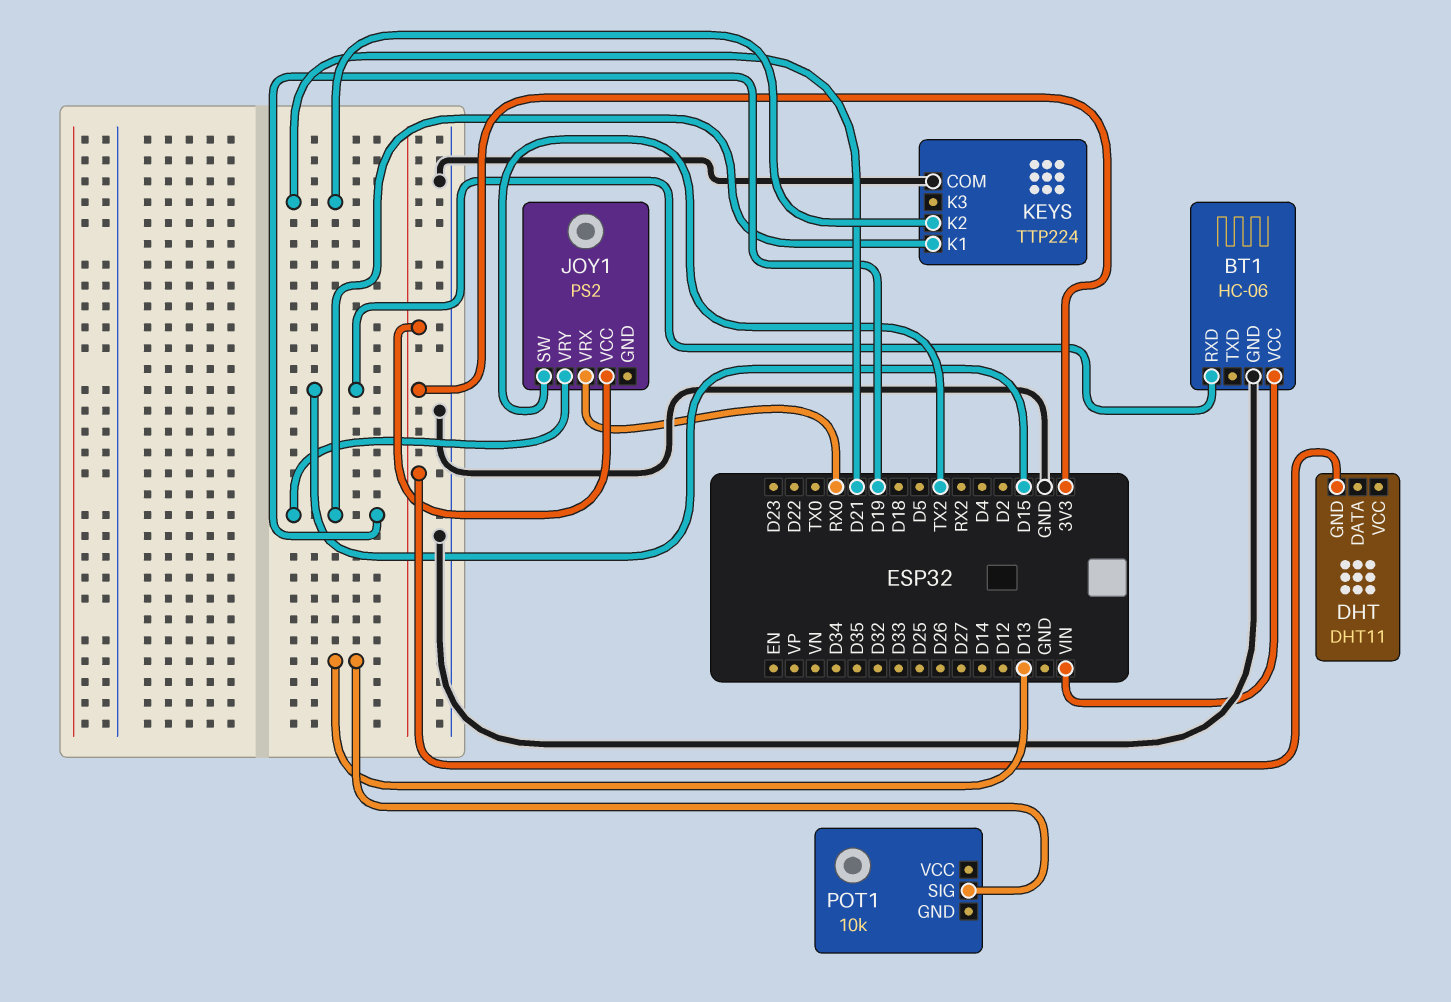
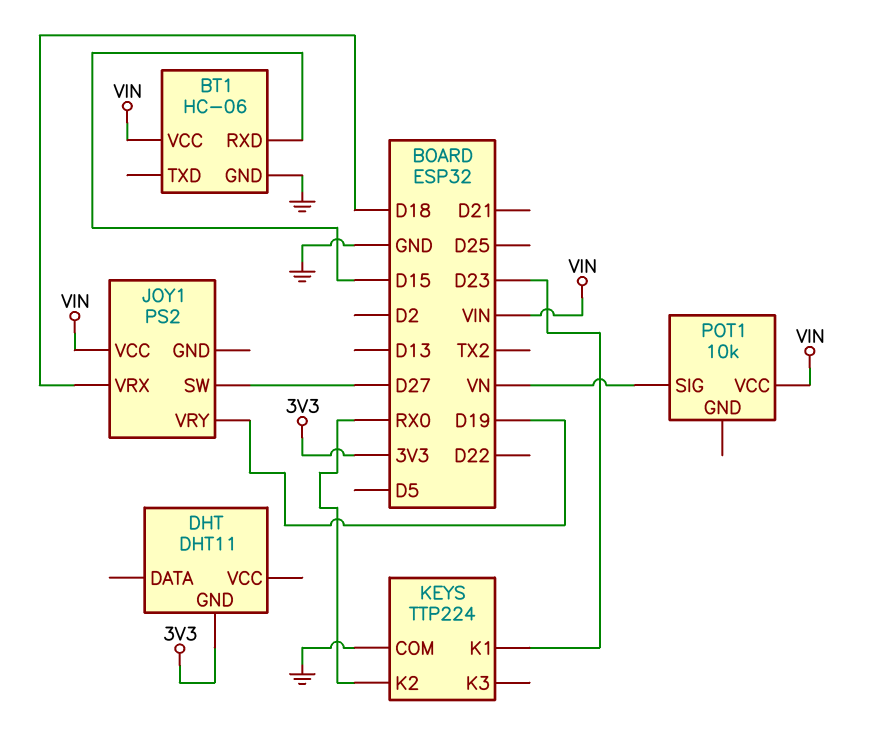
JOY1 pin SW: TX2 -> D27
JOY1 pin VCC: 3V3 -> VIN
JOY1 pin VRX: RX0 -> D18
KEYS pin K1: D19 -> D23
KEYS pin K2: D21 -> RX0
POT1 pin SIG: D13 -> VN
POT1 pin VCC: none -> VIN

